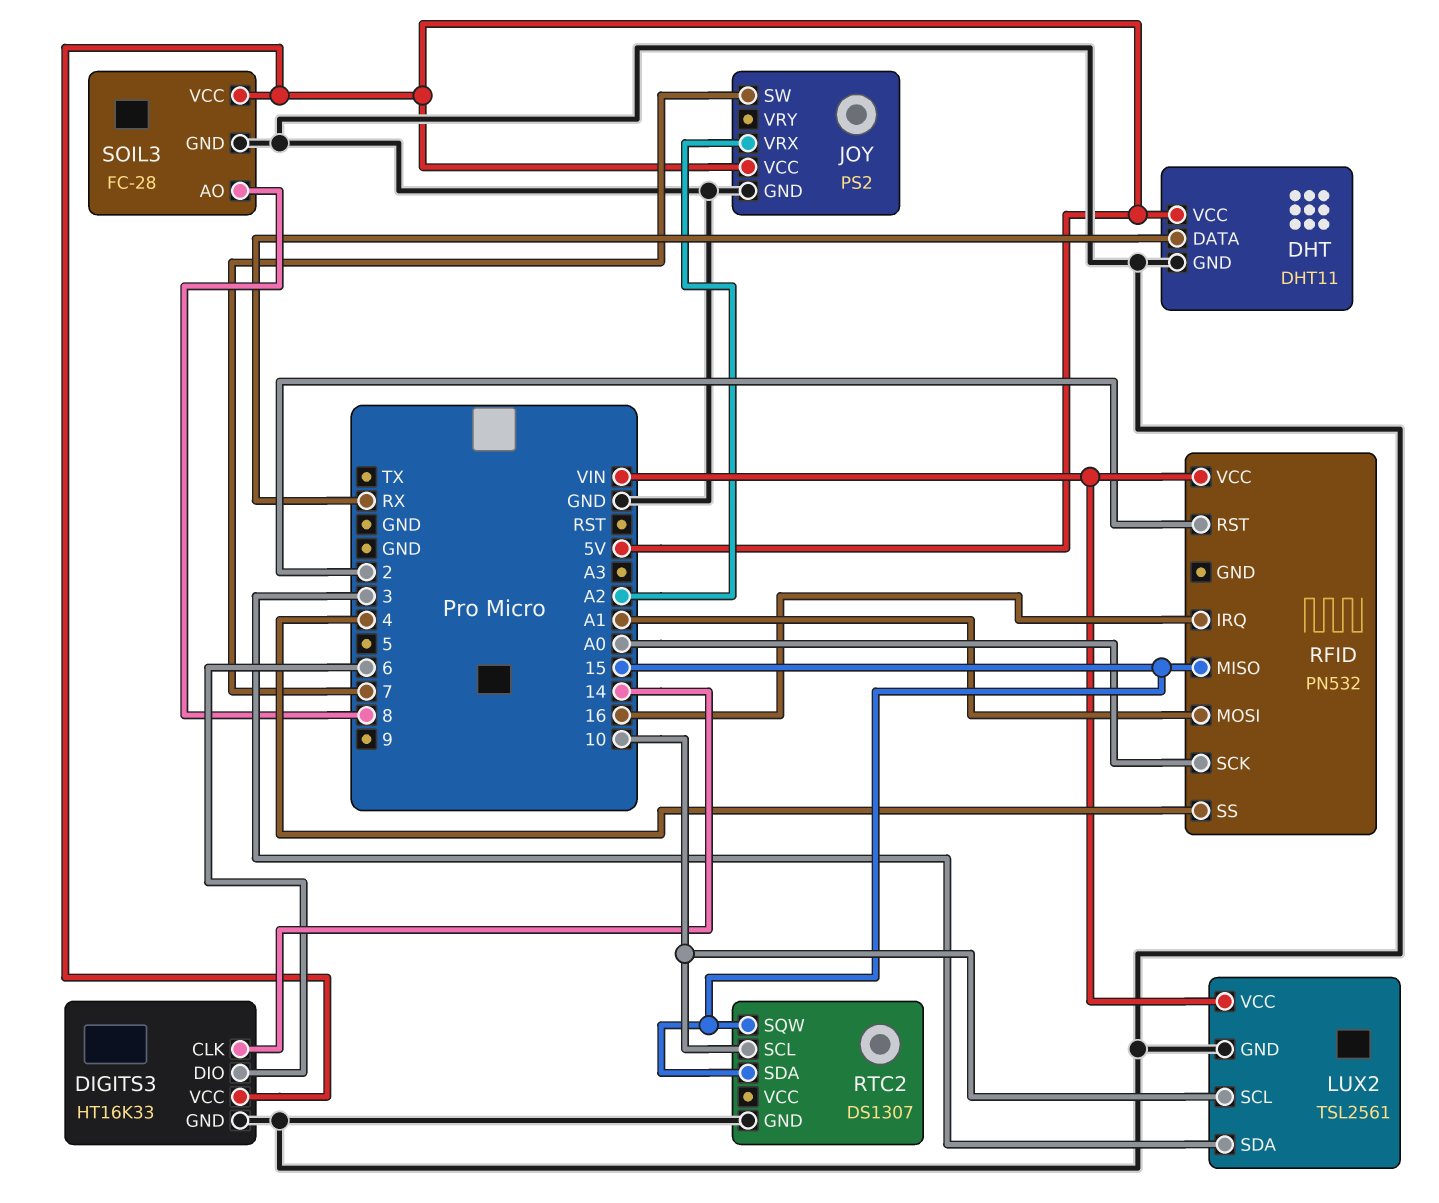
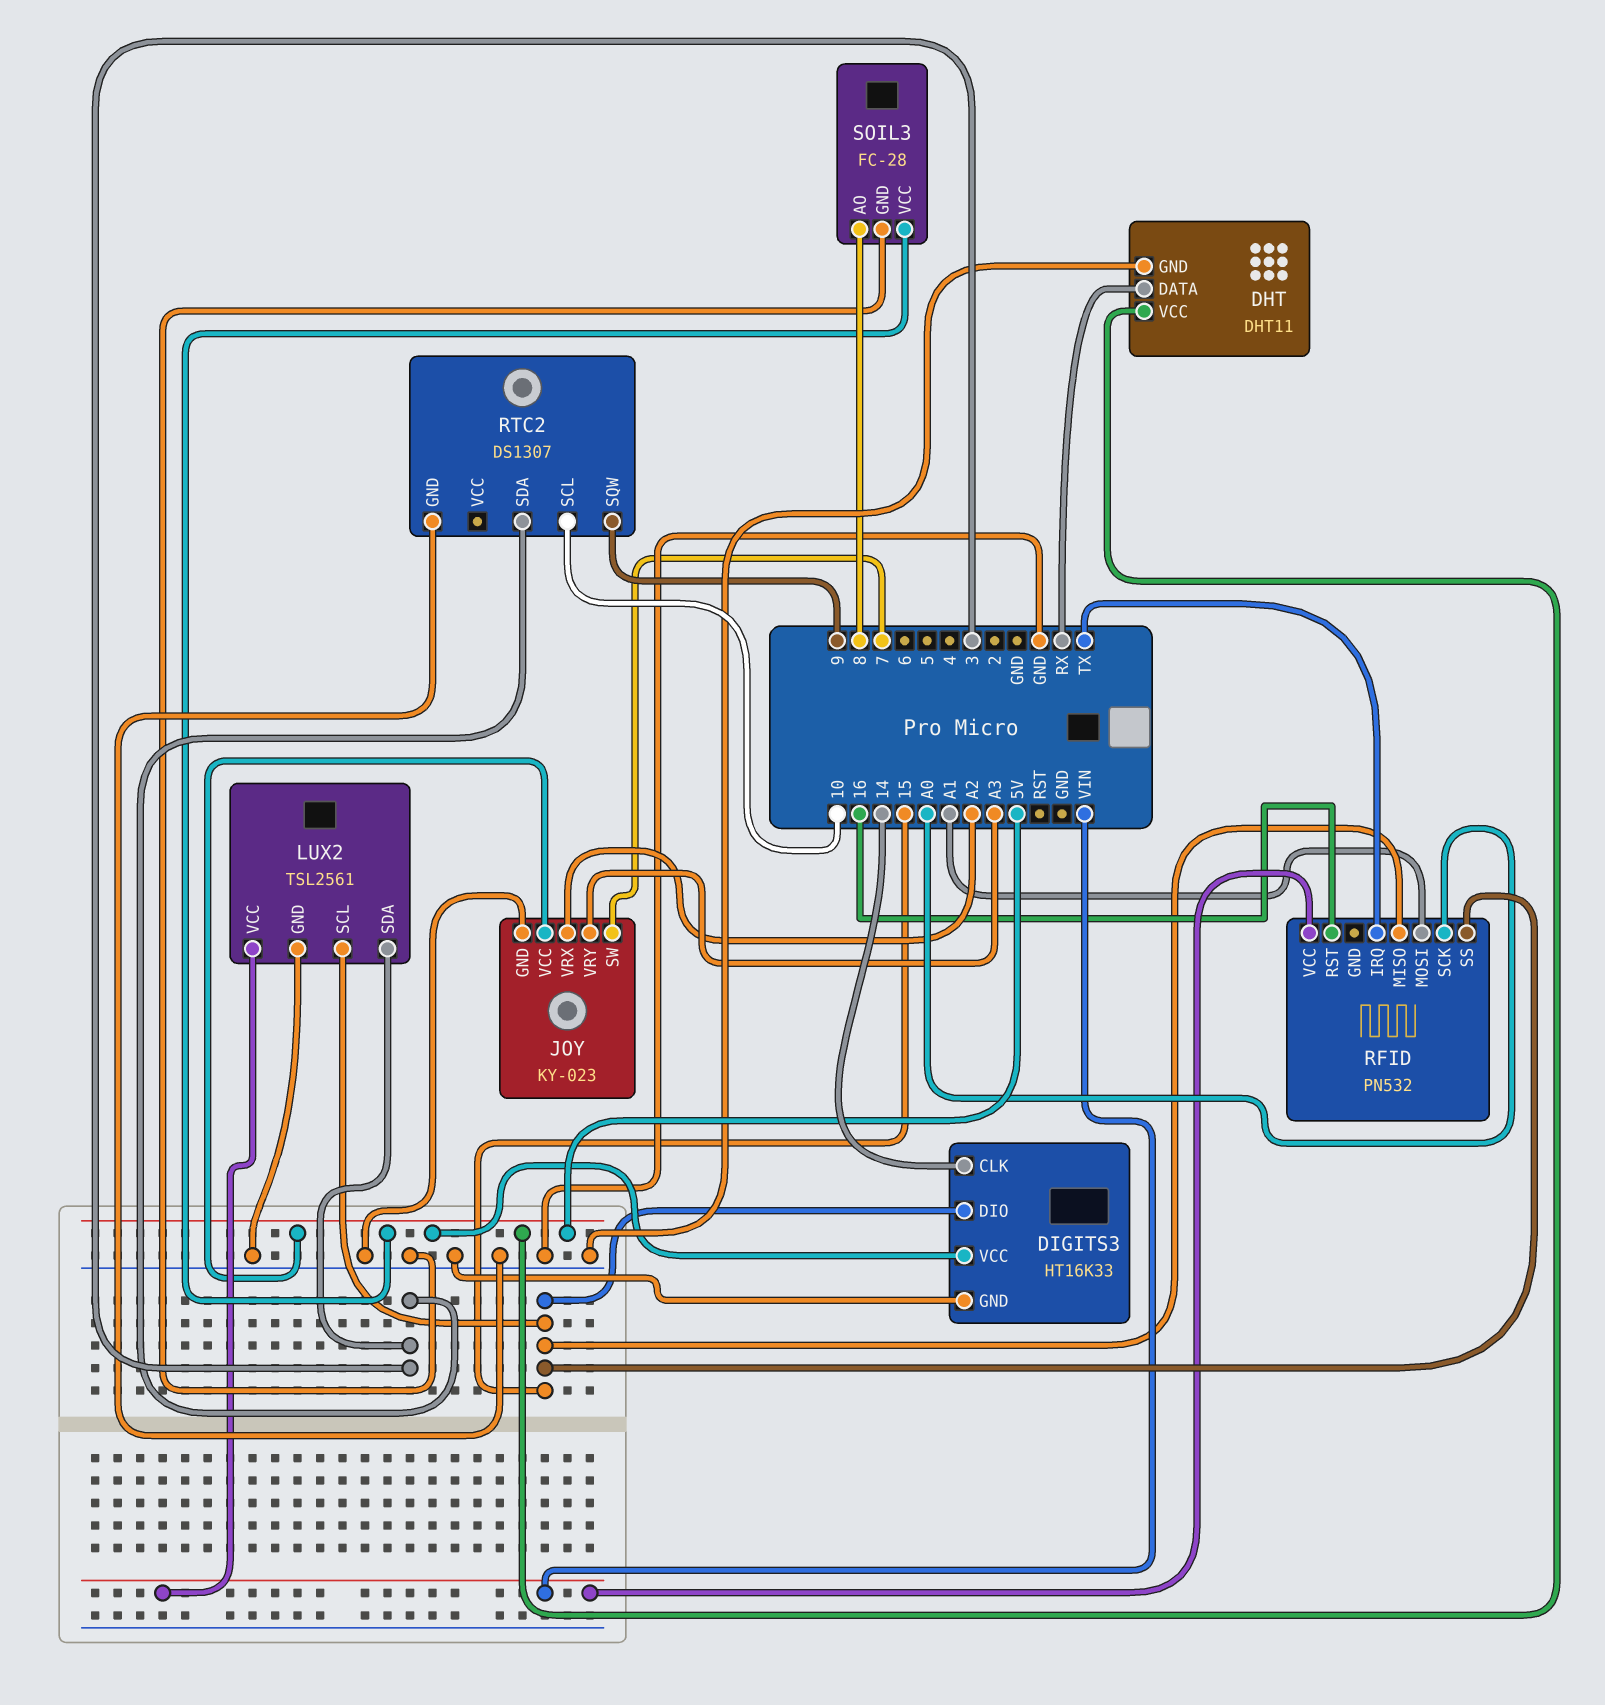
DIGITS3 pin DIO: 6 -> 15
JOY: PS2 -> KY-023
JOY pin VRY: none -> A3
LUX2 pin SCL: 10 -> 15
RFID pin IRQ: 16 -> TX
RFID pin RST: 2 -> 16
RFID pin SS: 4 -> 15
RTC2 pin SDA: 15 -> 3
RTC2 pin SQW: 15 -> 9

